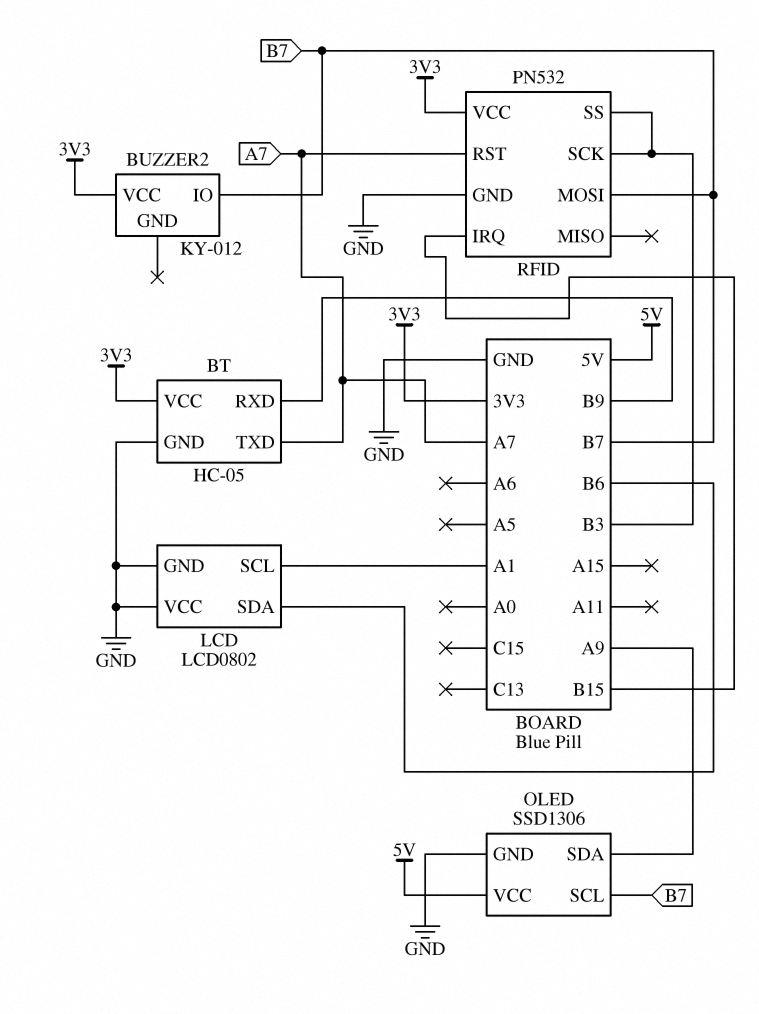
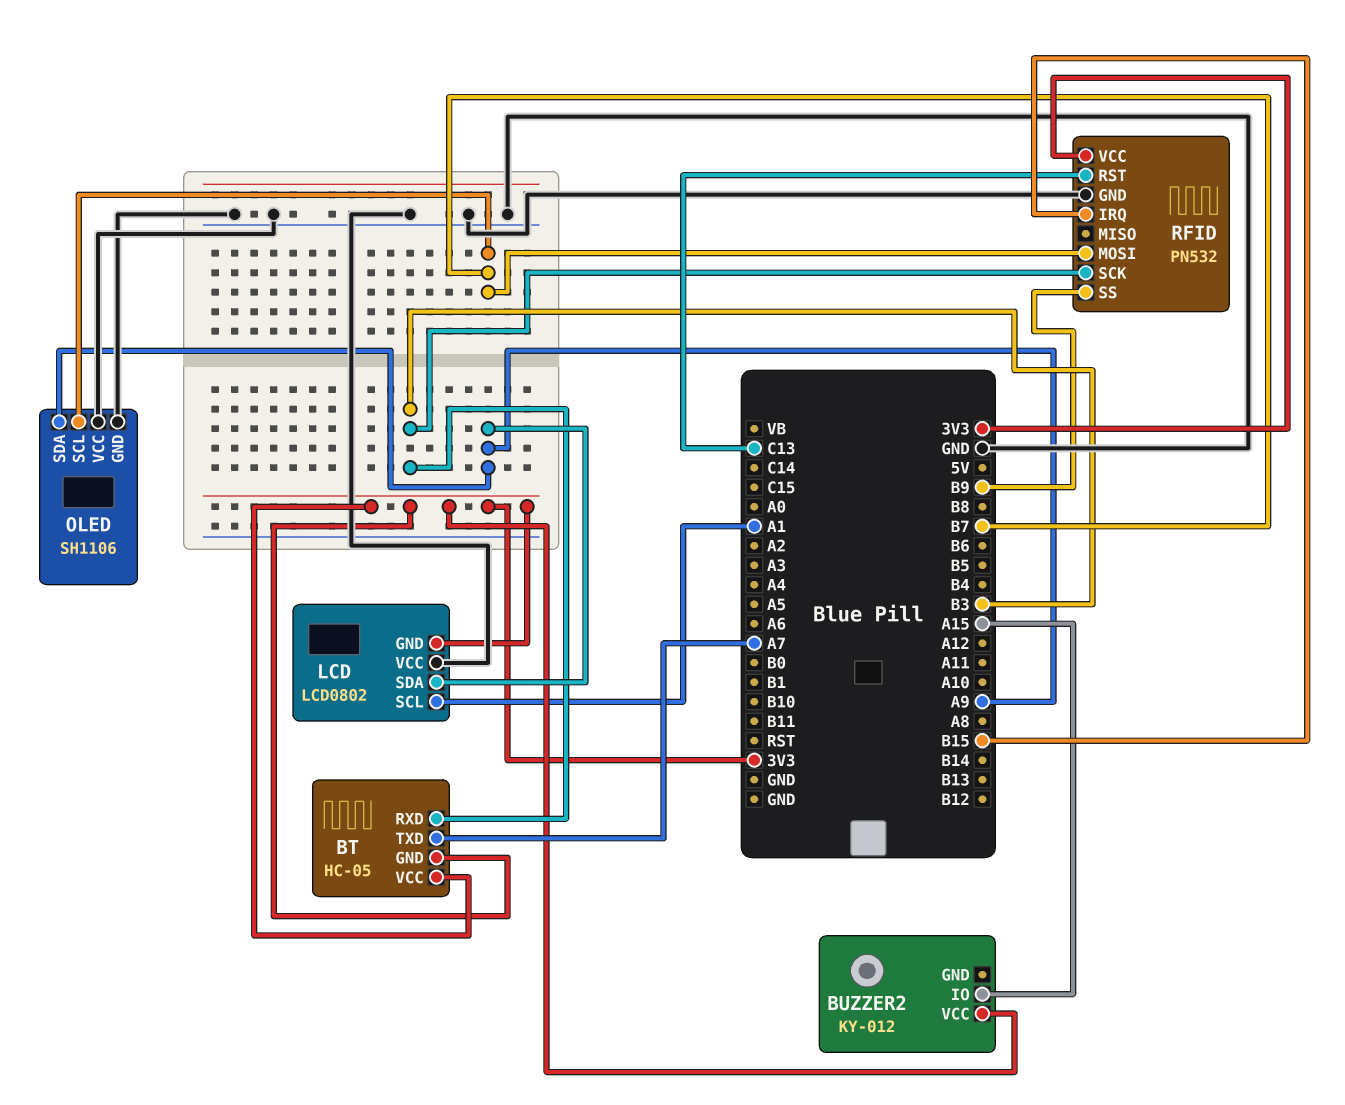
BT pin GND: GND -> 3V3
BT pin RXD: B9 -> B3
BUZZER2 pin IO: B7 -> A15
LCD pin GND: GND -> 3V3
LCD pin SDA: B6 -> A9
OLED: SSD1306 -> SH1106
OLED pin VCC: 5V -> GND
RFID pin RST: A7 -> C13
RFID pin SS: B3 -> B9

